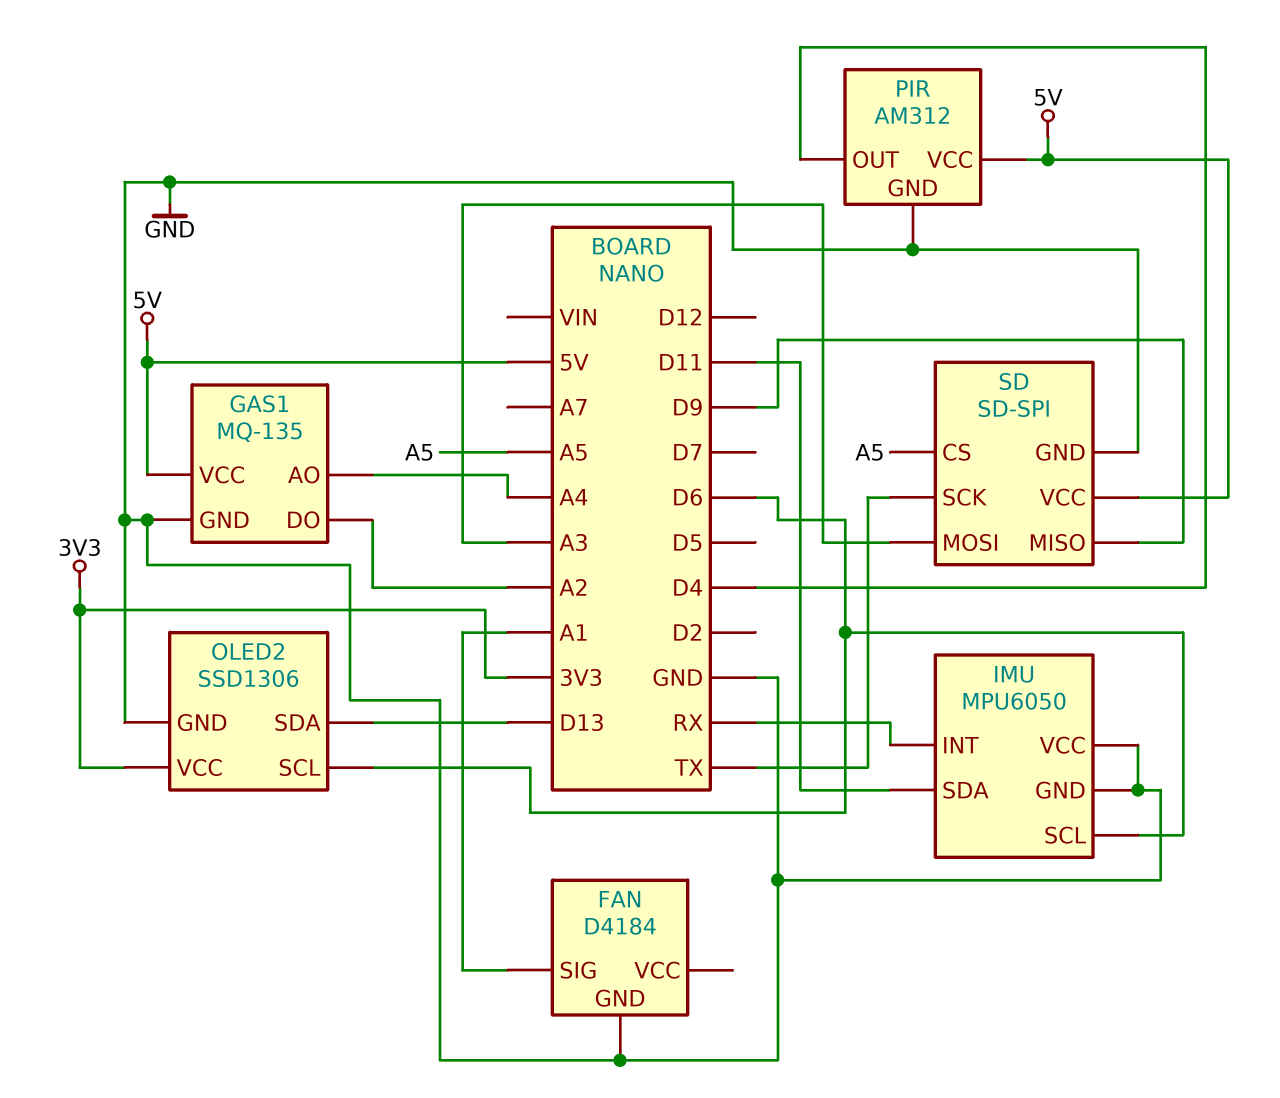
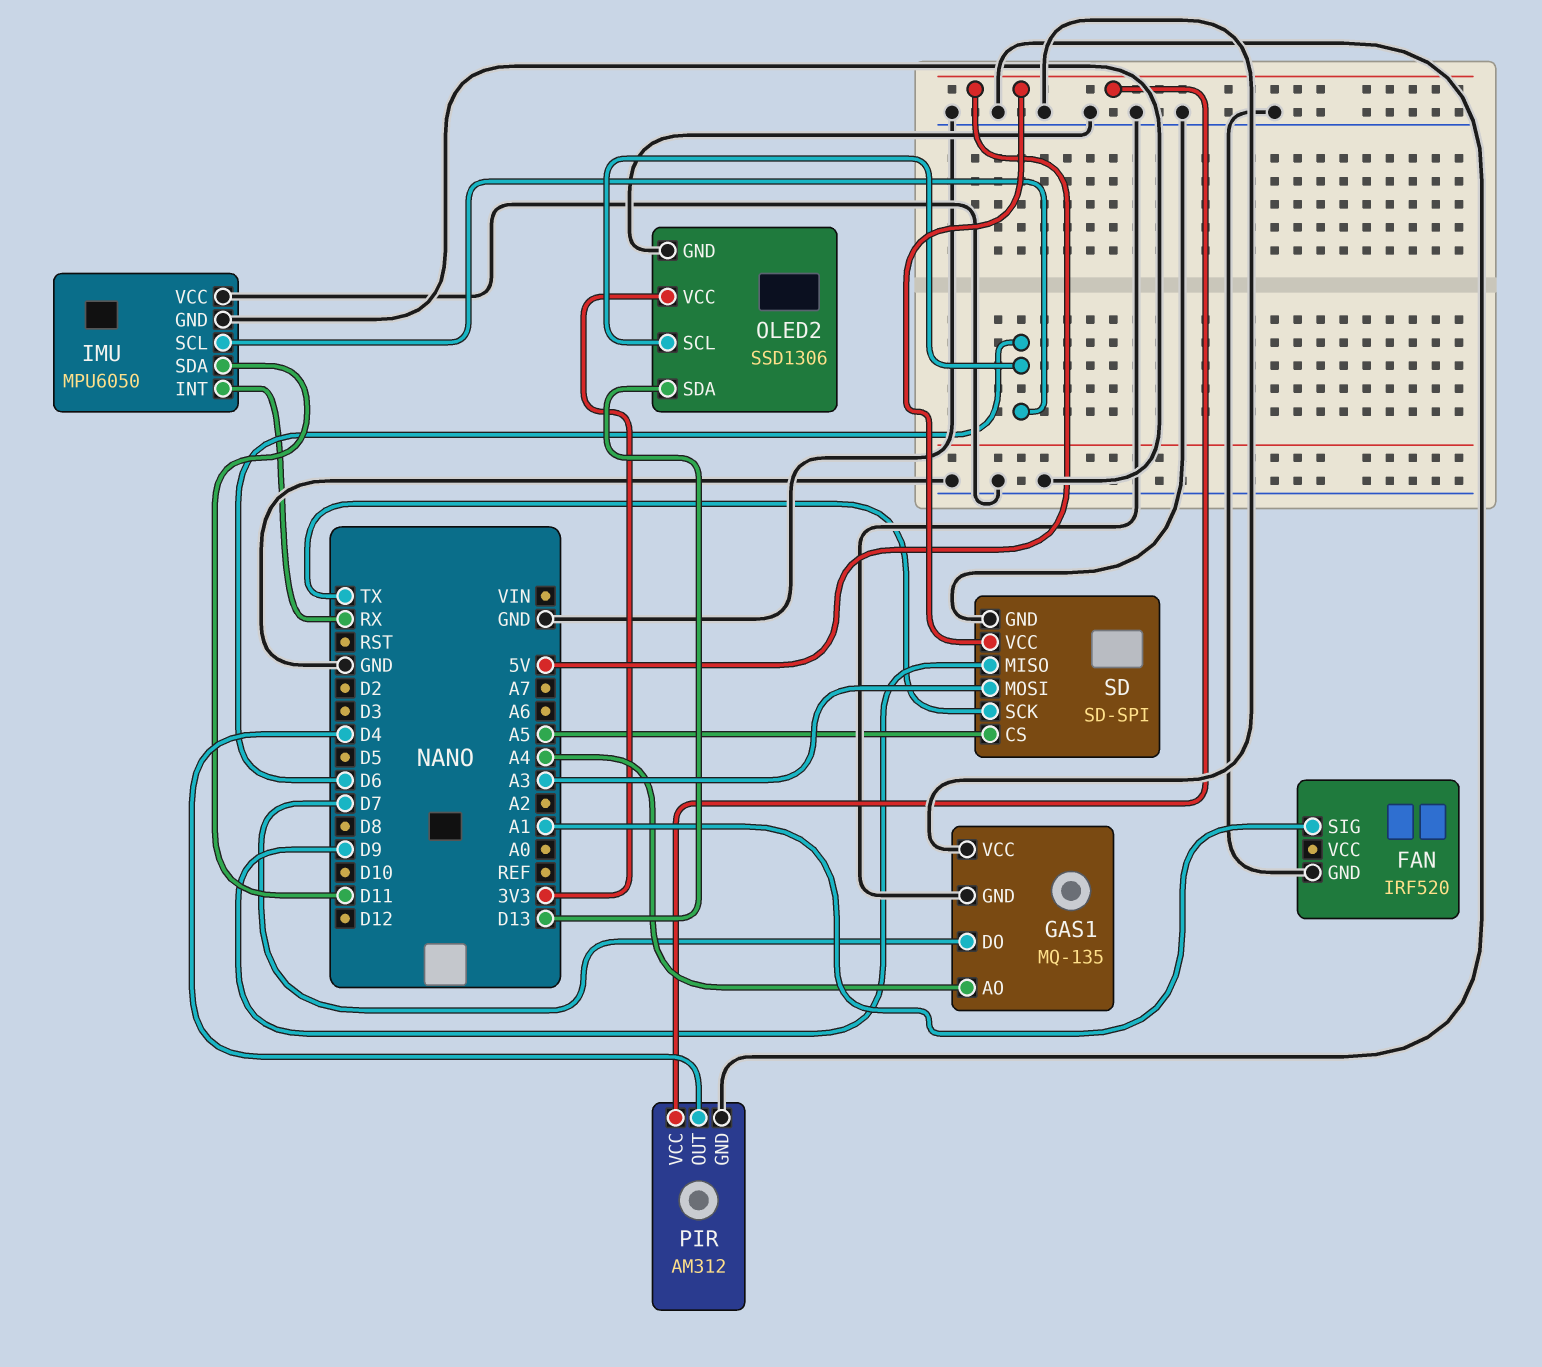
FAN: D4184 -> IRF520
GAS1 pin DO: A2 -> D7
GAS1 pin VCC: 5V -> GND

